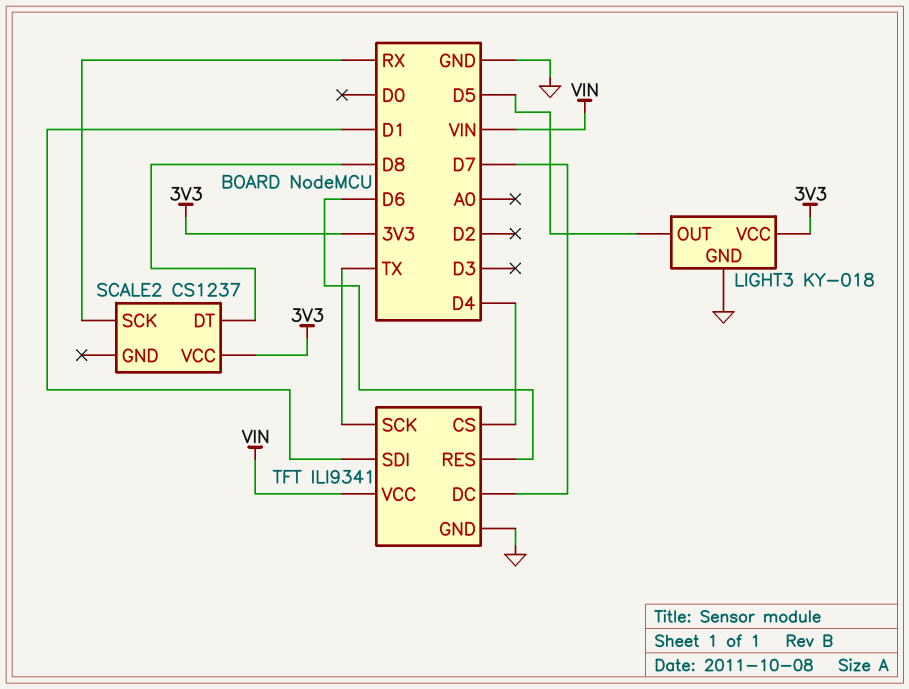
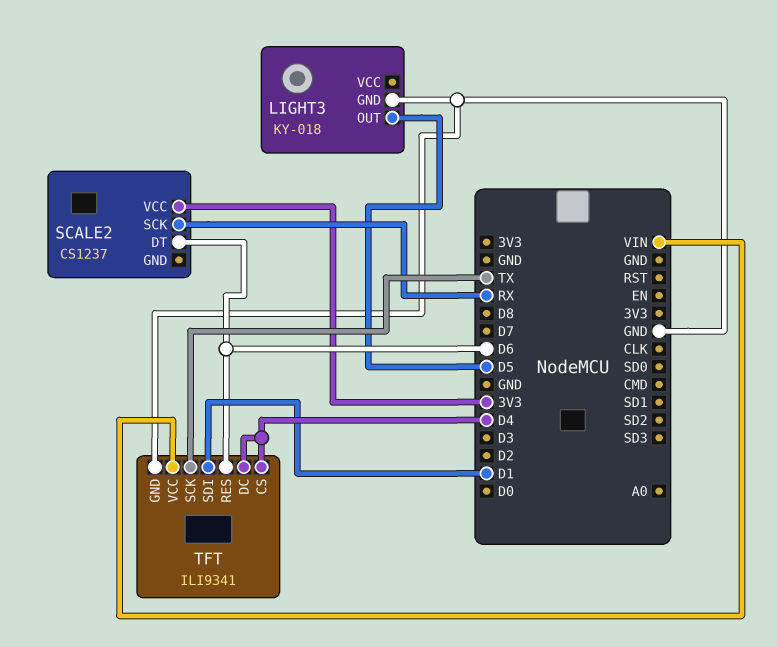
LIGHT3 pin VCC: 3V3 -> none
SCALE2 pin DT: D8 -> D6
TFT pin DC: D7 -> D4

